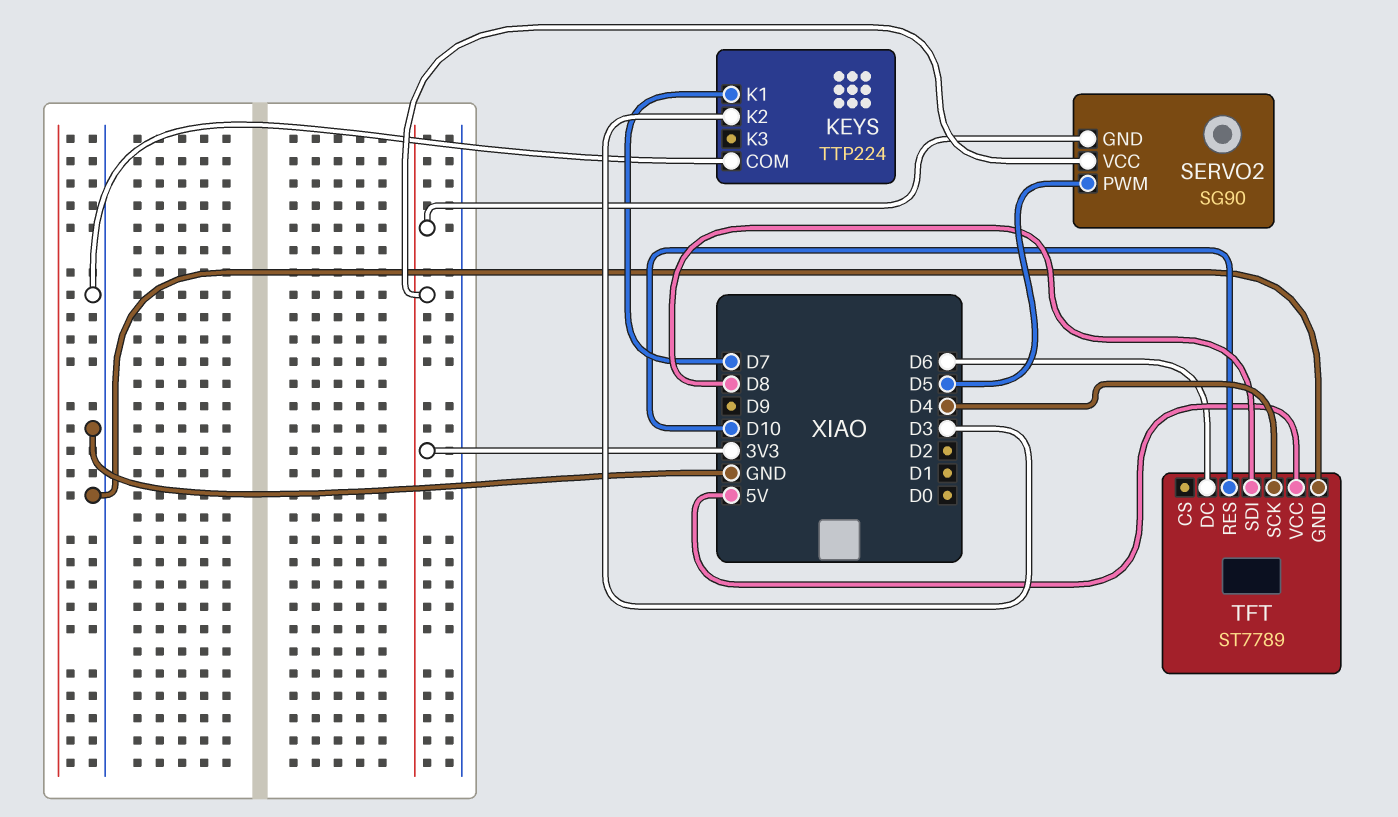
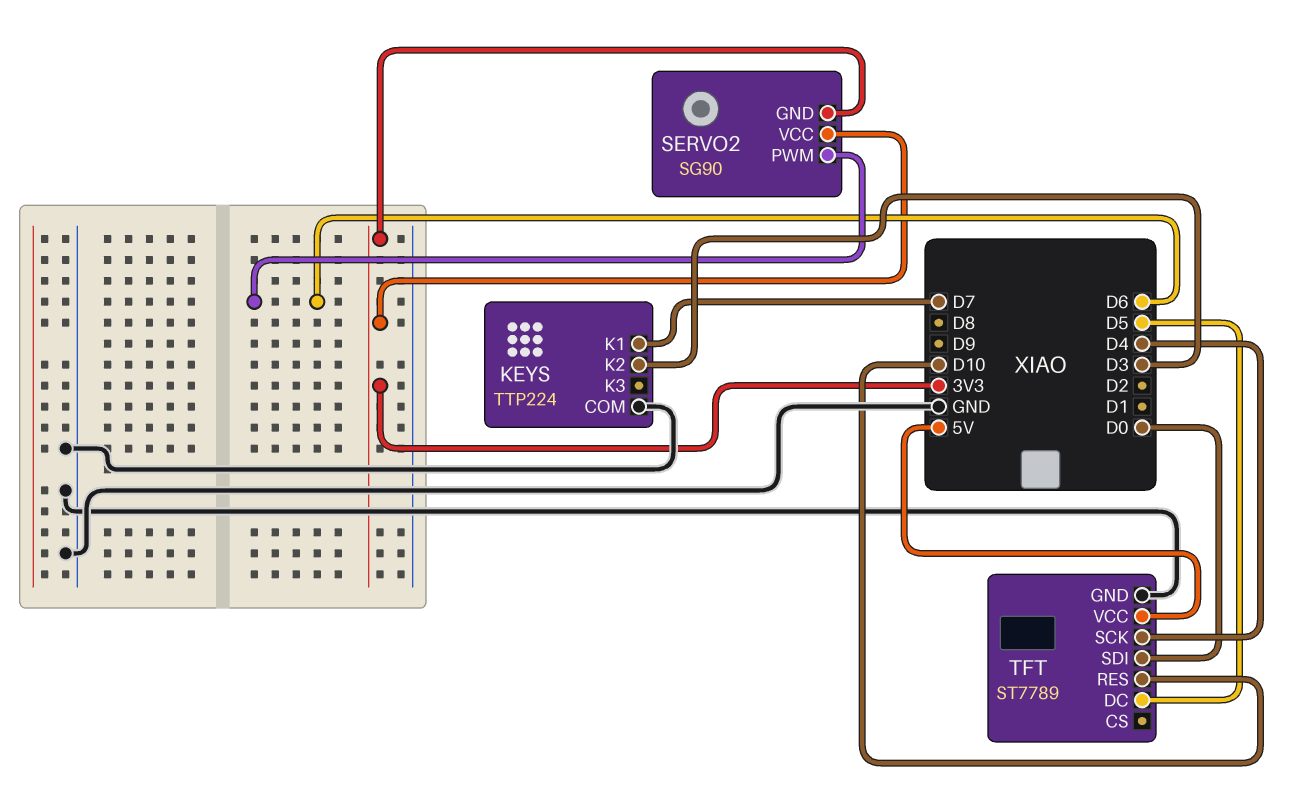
SERVO2 pin PWM: D5 -> D6
TFT pin DC: D6 -> D5
TFT pin SDI: D8 -> D0

